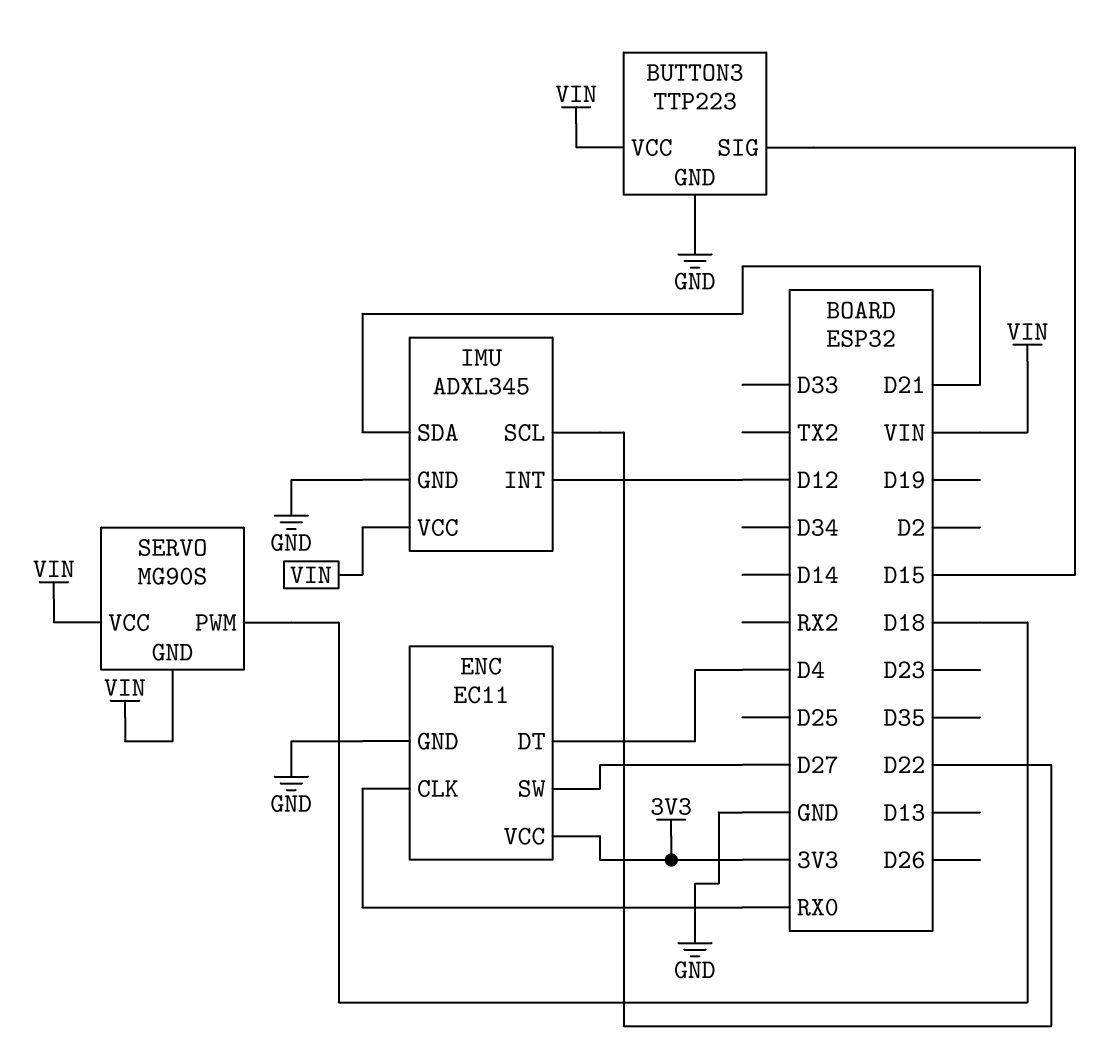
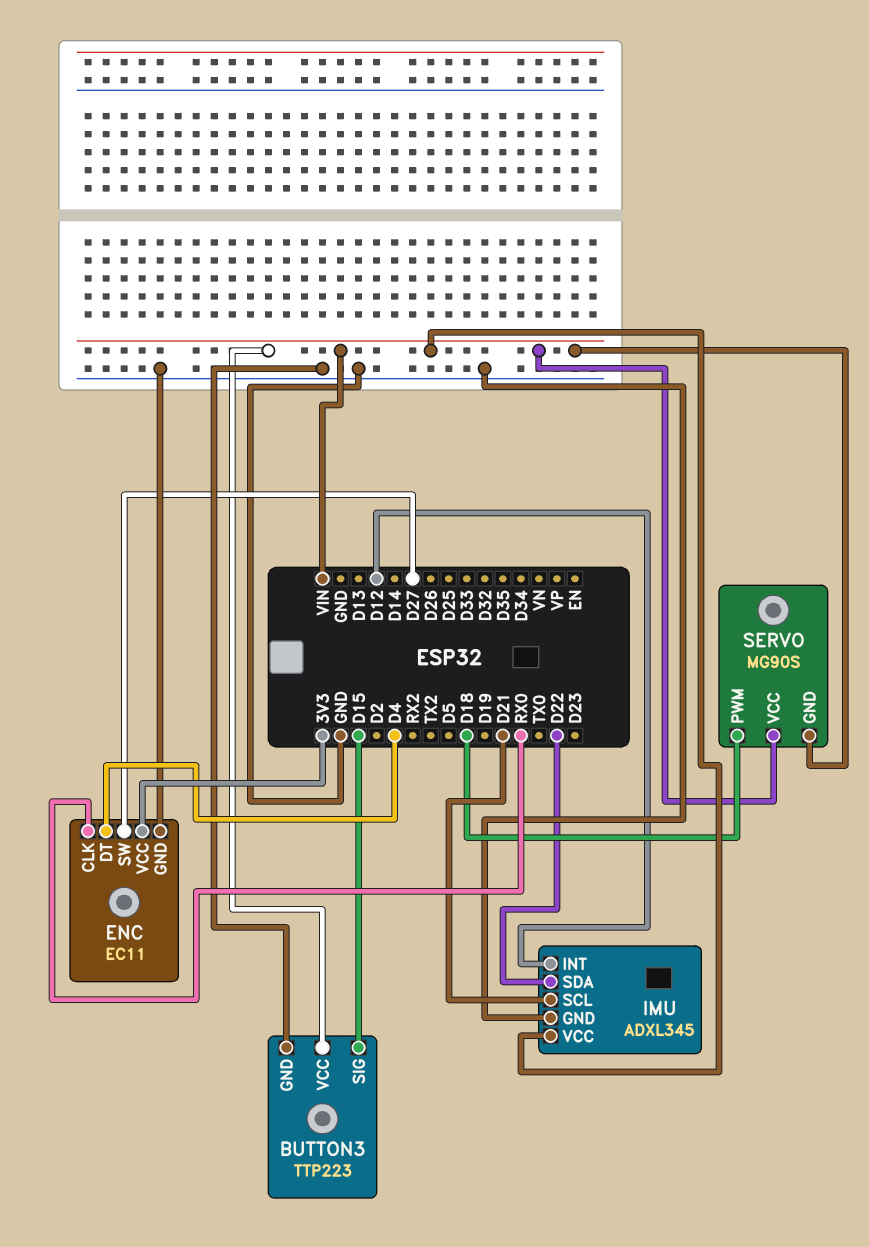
IMU pin SCL: D22 -> D21
IMU pin SDA: D21 -> D22

